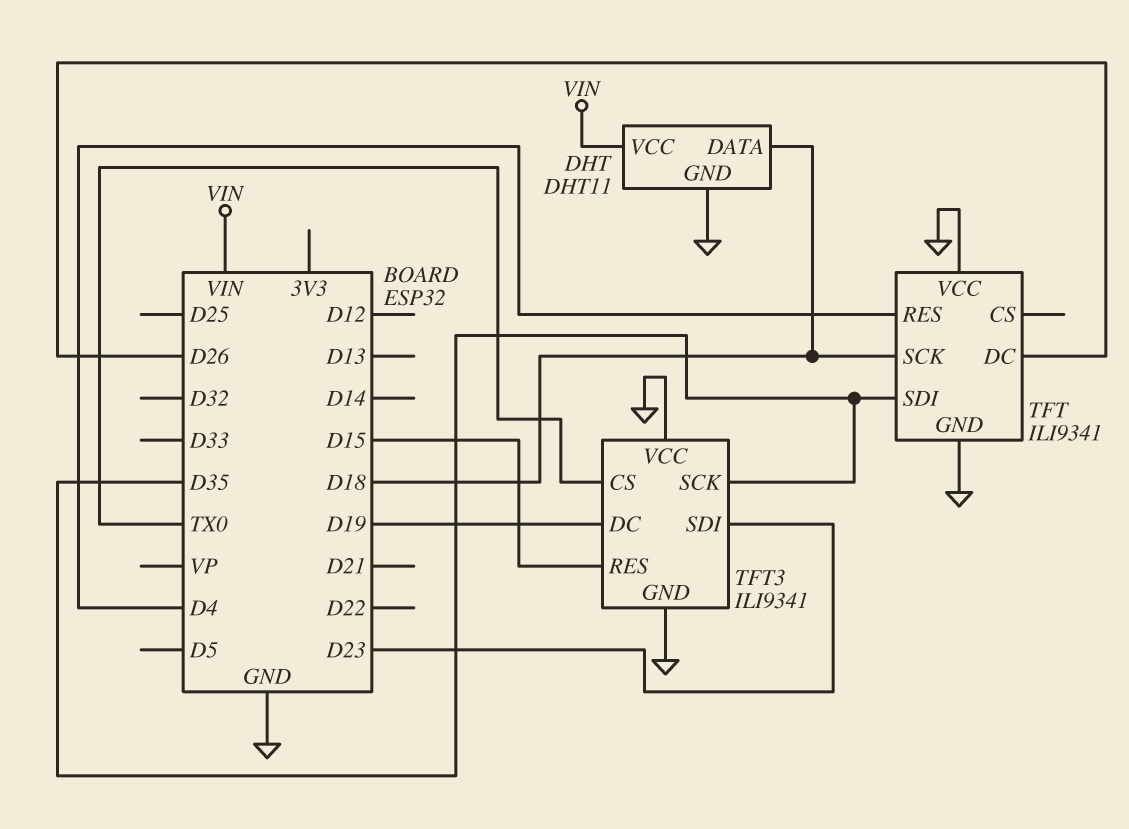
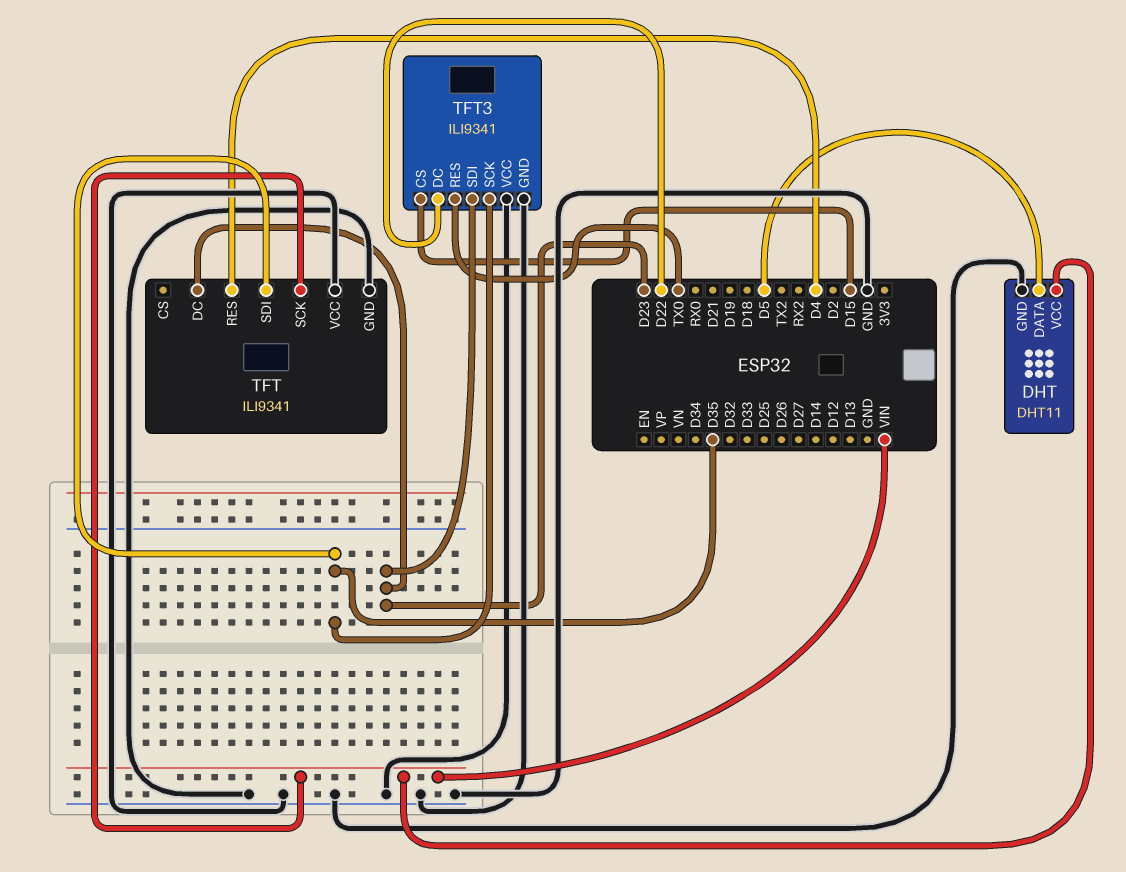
DHT pin DATA: D18 -> D5
TFT pin DC: D26 -> D23
TFT pin SCK: D18 -> VIN
TFT3 pin CS: TX0 -> D15
TFT3 pin DC: D19 -> D22
TFT3 pin RES: D15 -> TX0

